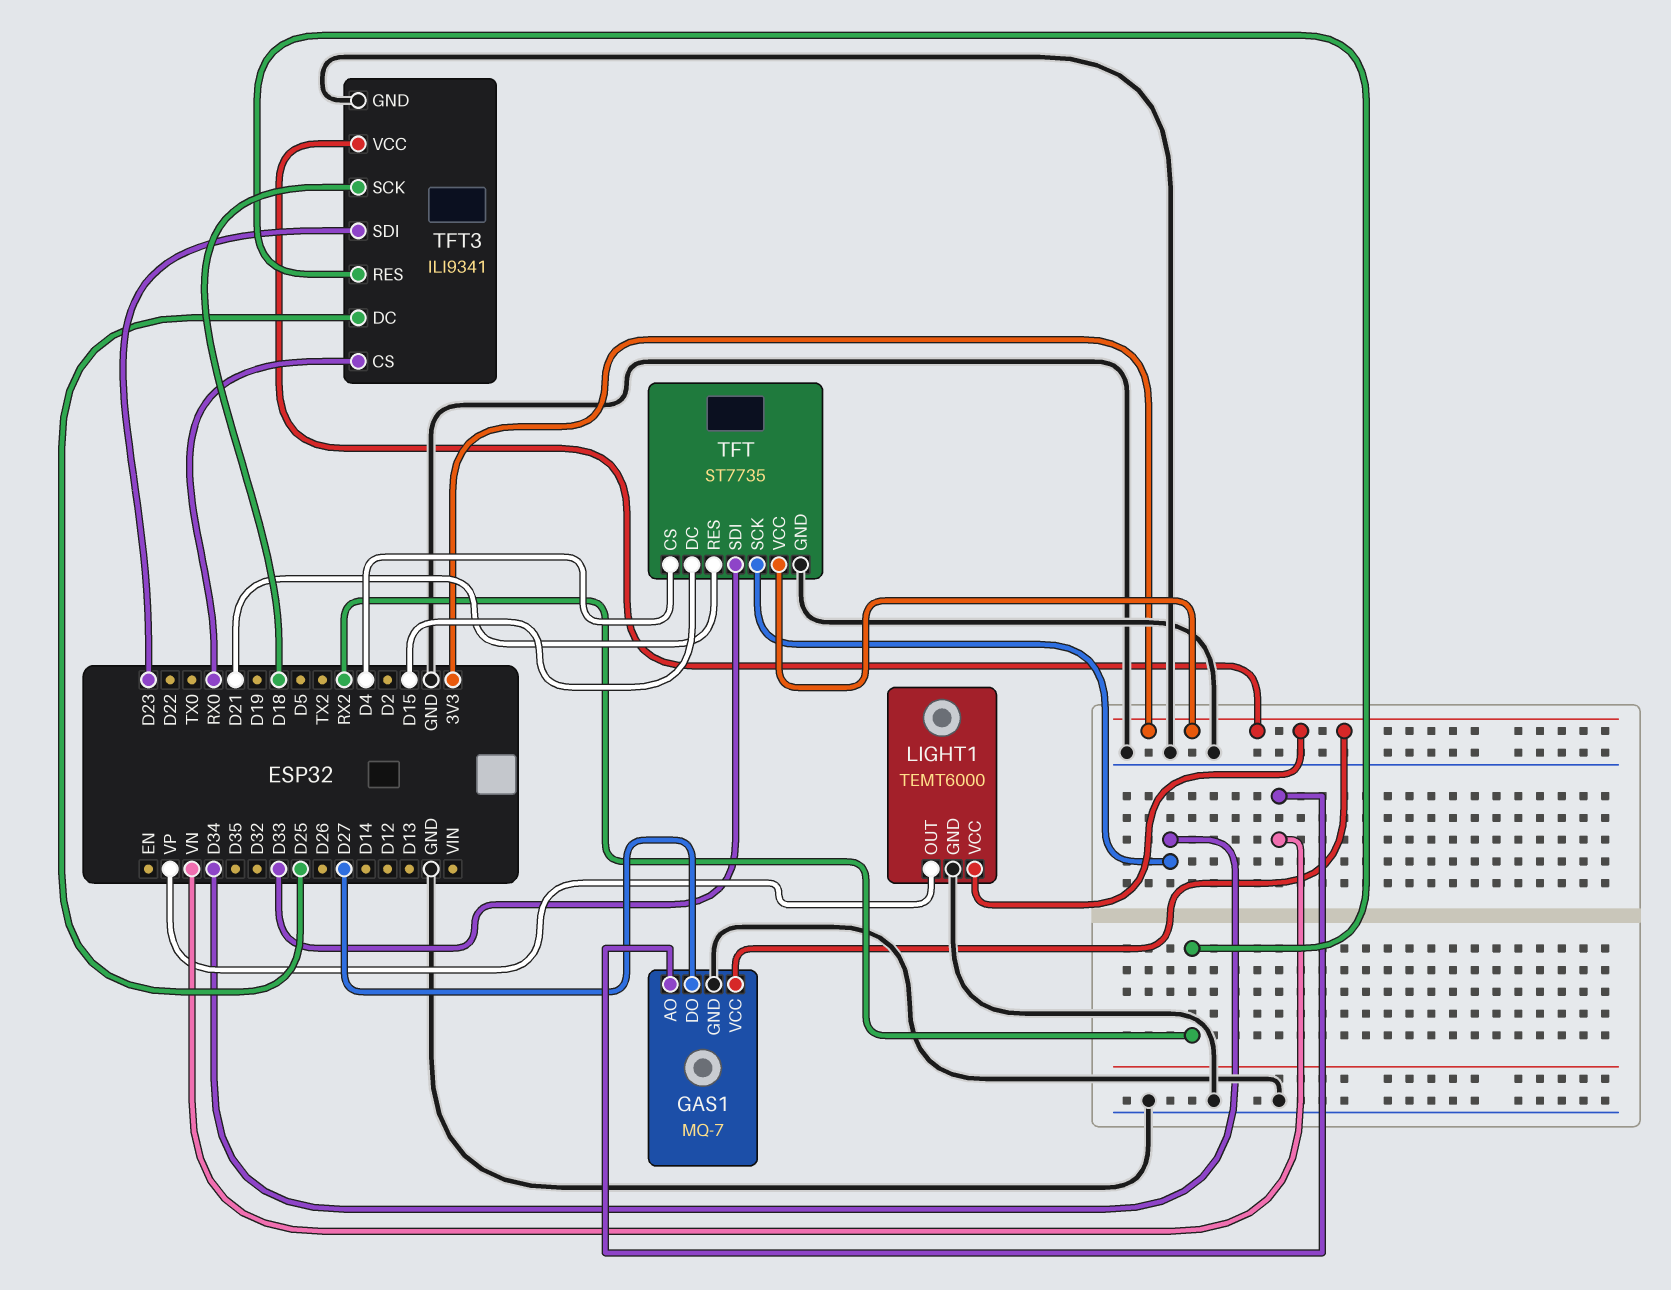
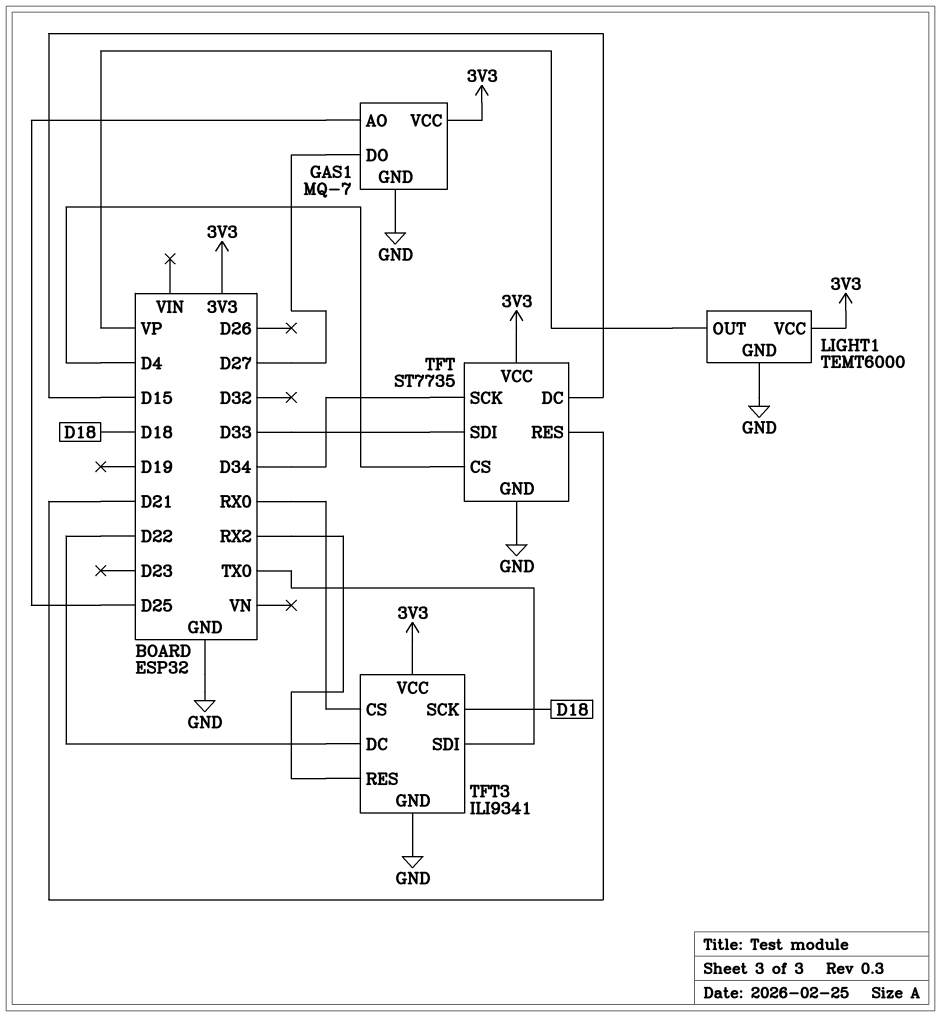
GAS1 pin AO: VN -> D25
TFT3 pin DC: D25 -> D22
TFT3 pin SDI: D23 -> TX0

